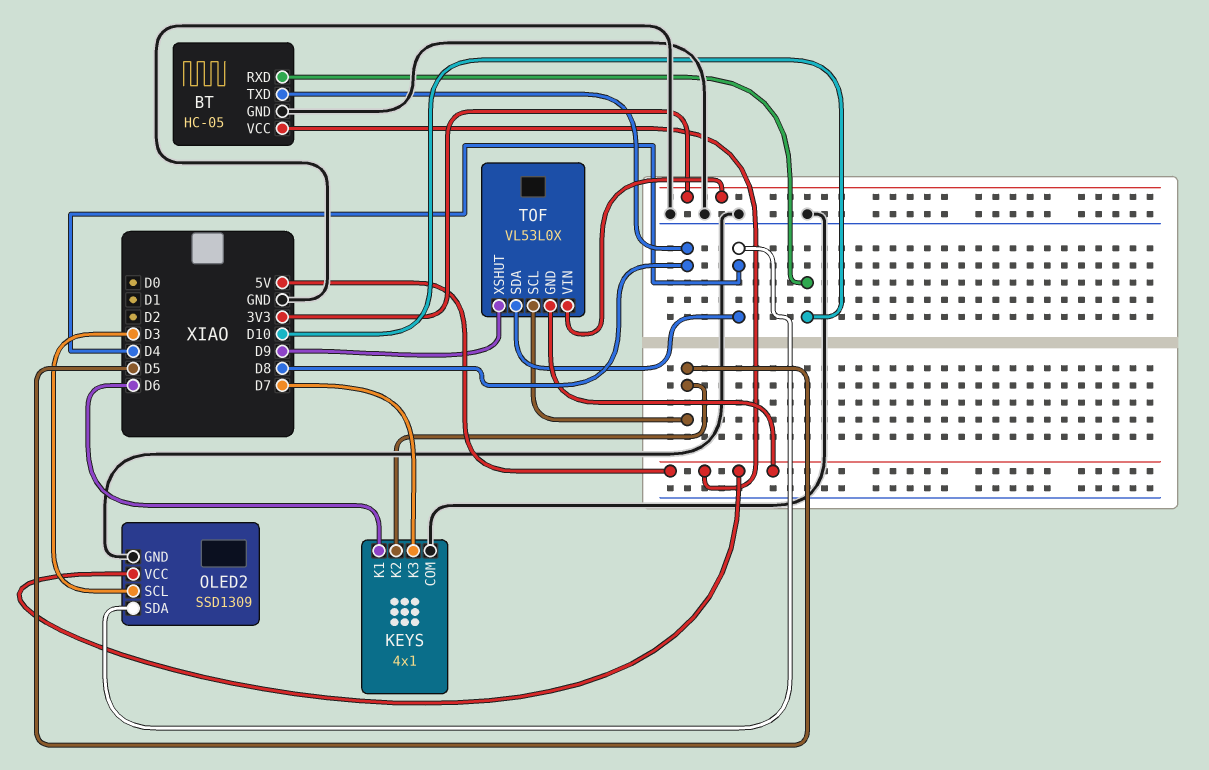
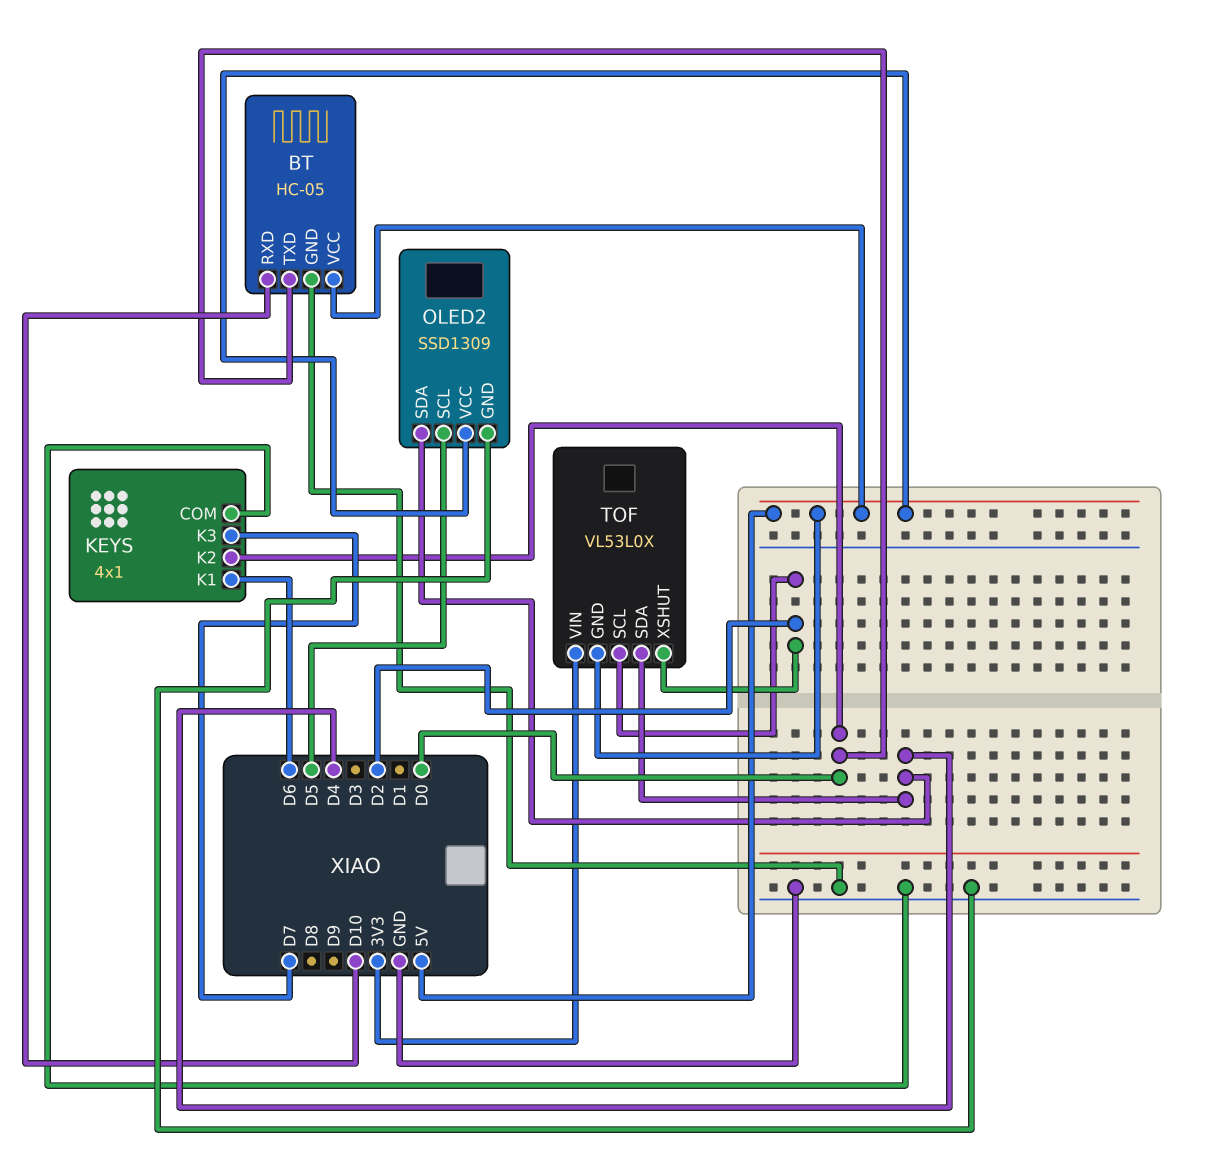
BT pin TXD: D8 -> D0
KEYS pin K2: D5 -> D0
OLED2 pin SCL: D3 -> D5
TOF pin SCL: D5 -> D2
TOF pin XSHUT: D9 -> D2

